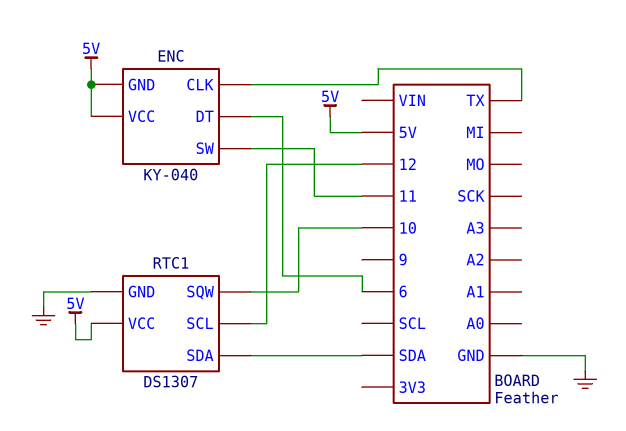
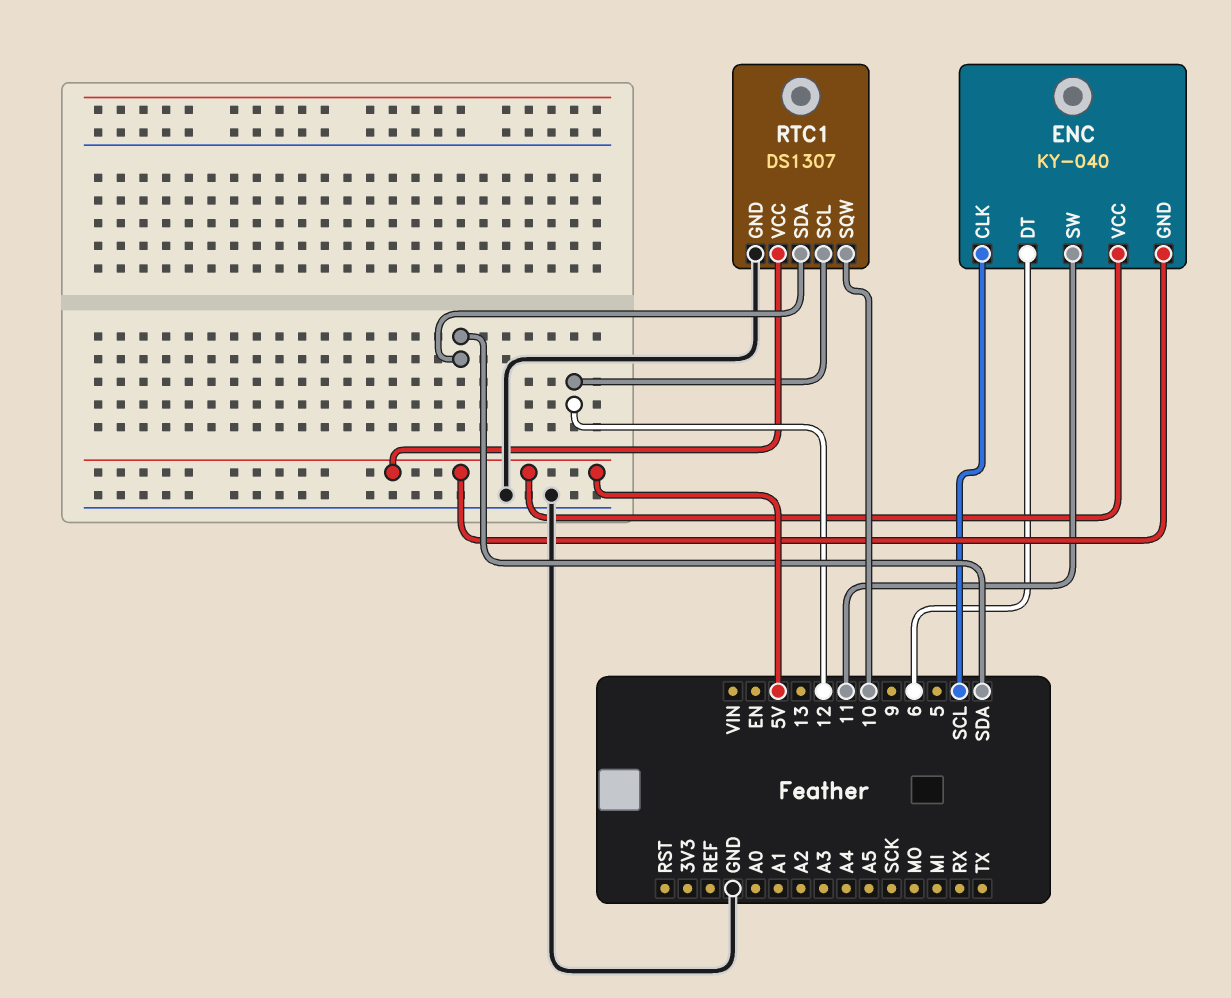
ENC pin CLK: TX -> SCL

